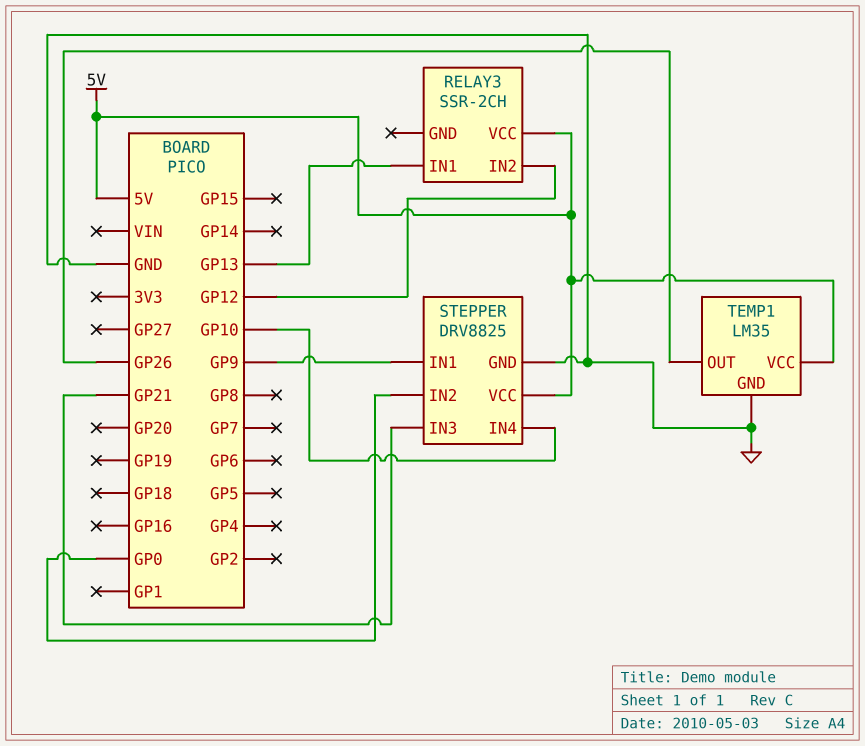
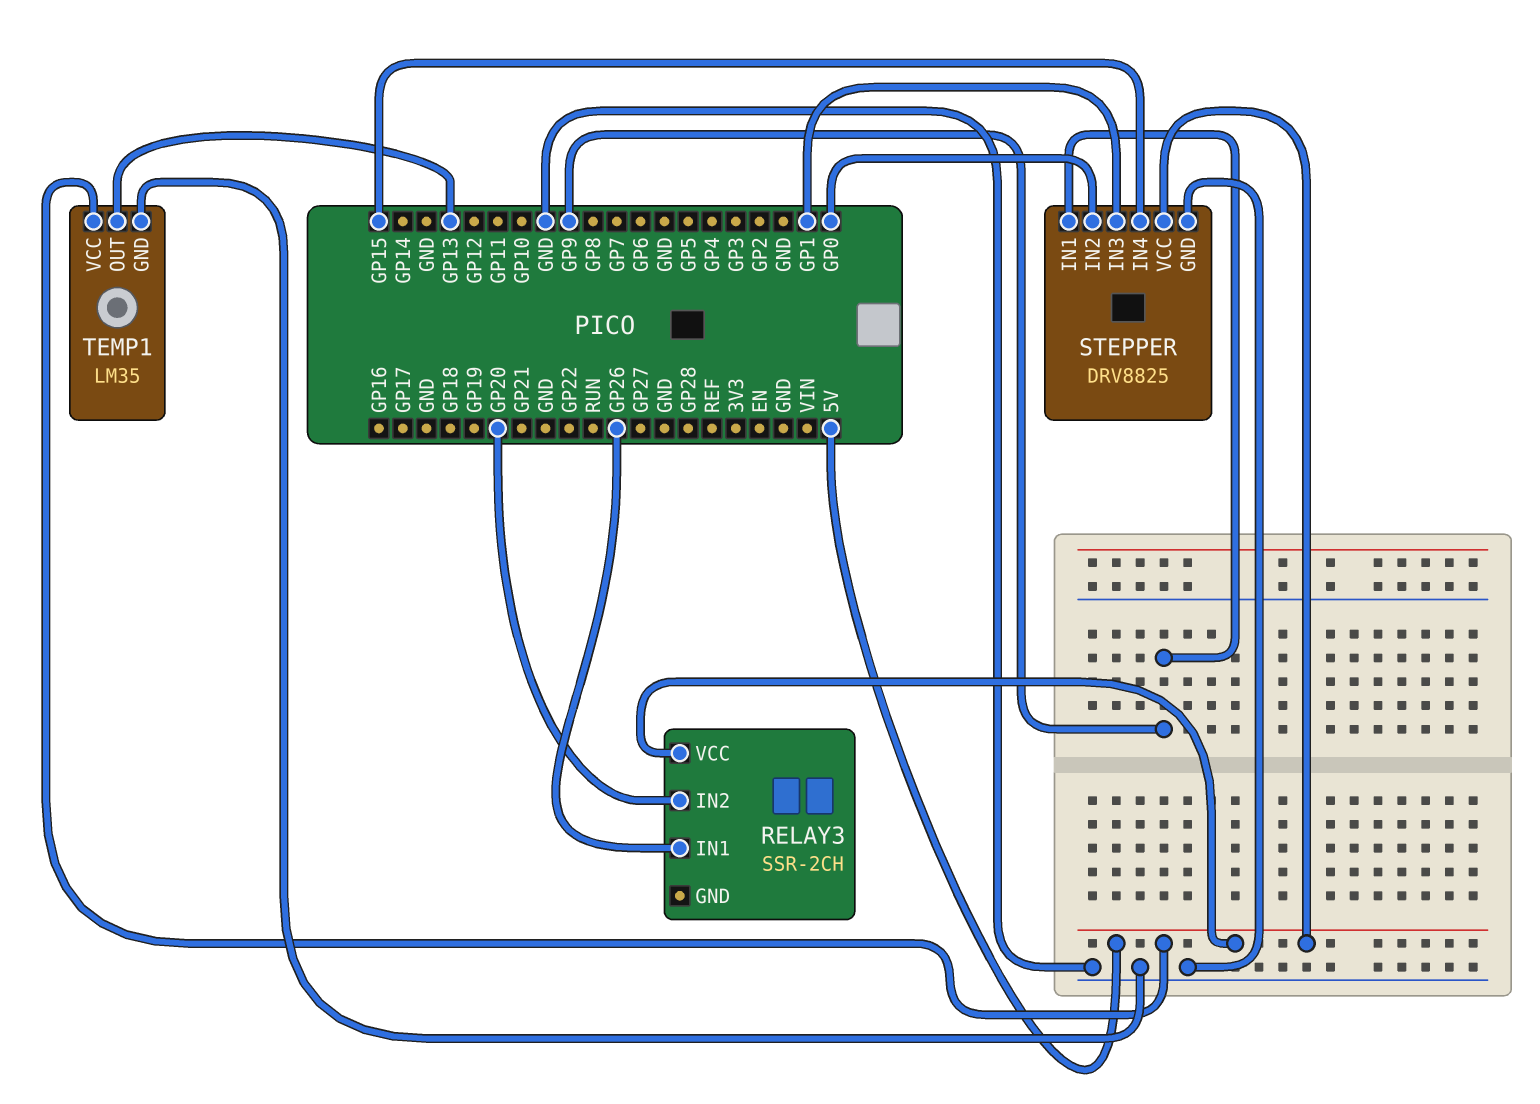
RELAY3 pin IN1: GP13 -> GP26
RELAY3 pin IN2: GP12 -> GP20
STEPPER pin IN3: GP21 -> GP1
STEPPER pin IN4: GP10 -> GP15
TEMP1 pin OUT: GP26 -> GP13

